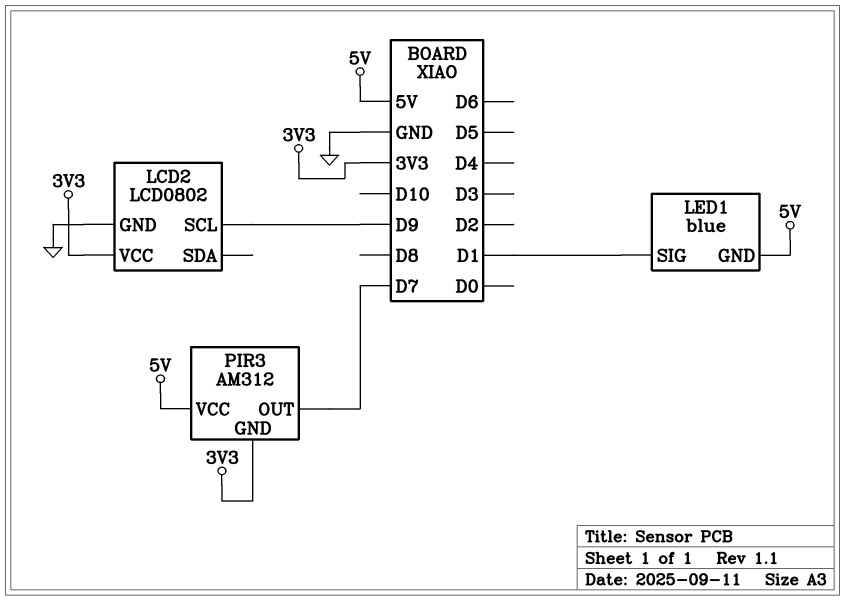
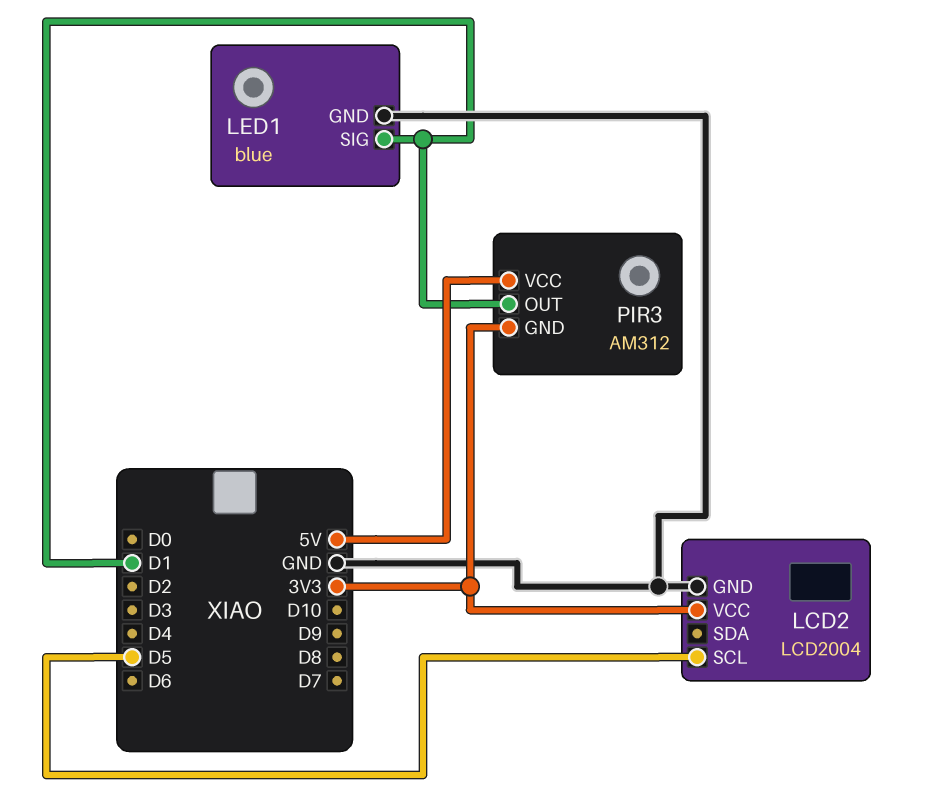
LCD2: LCD0802 -> LCD2004
LCD2 pin SCL: D9 -> D5
LED1 pin GND: 5V -> GND
PIR3 pin OUT: D7 -> D1

